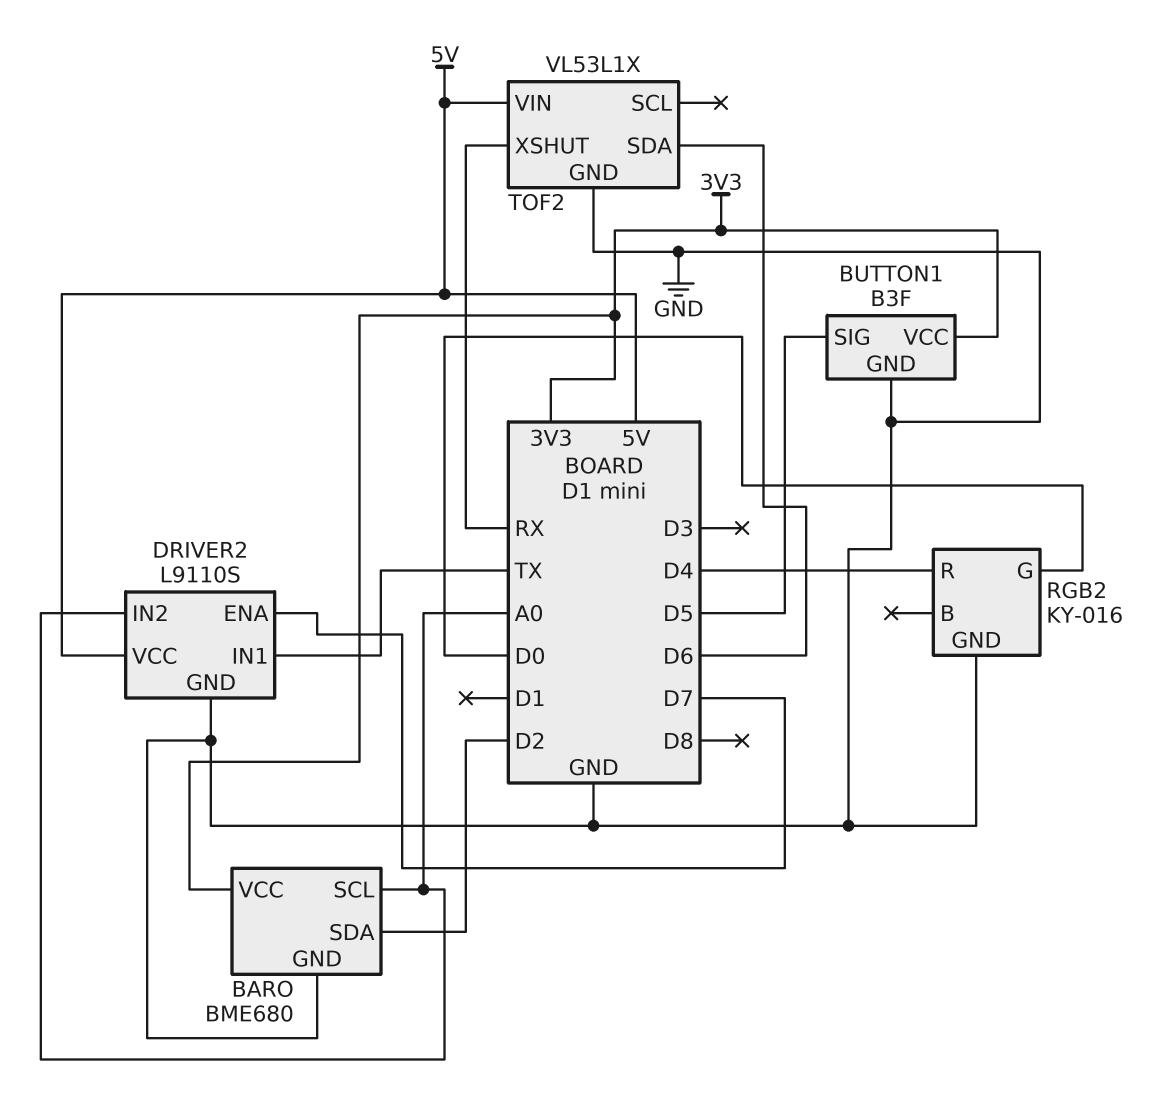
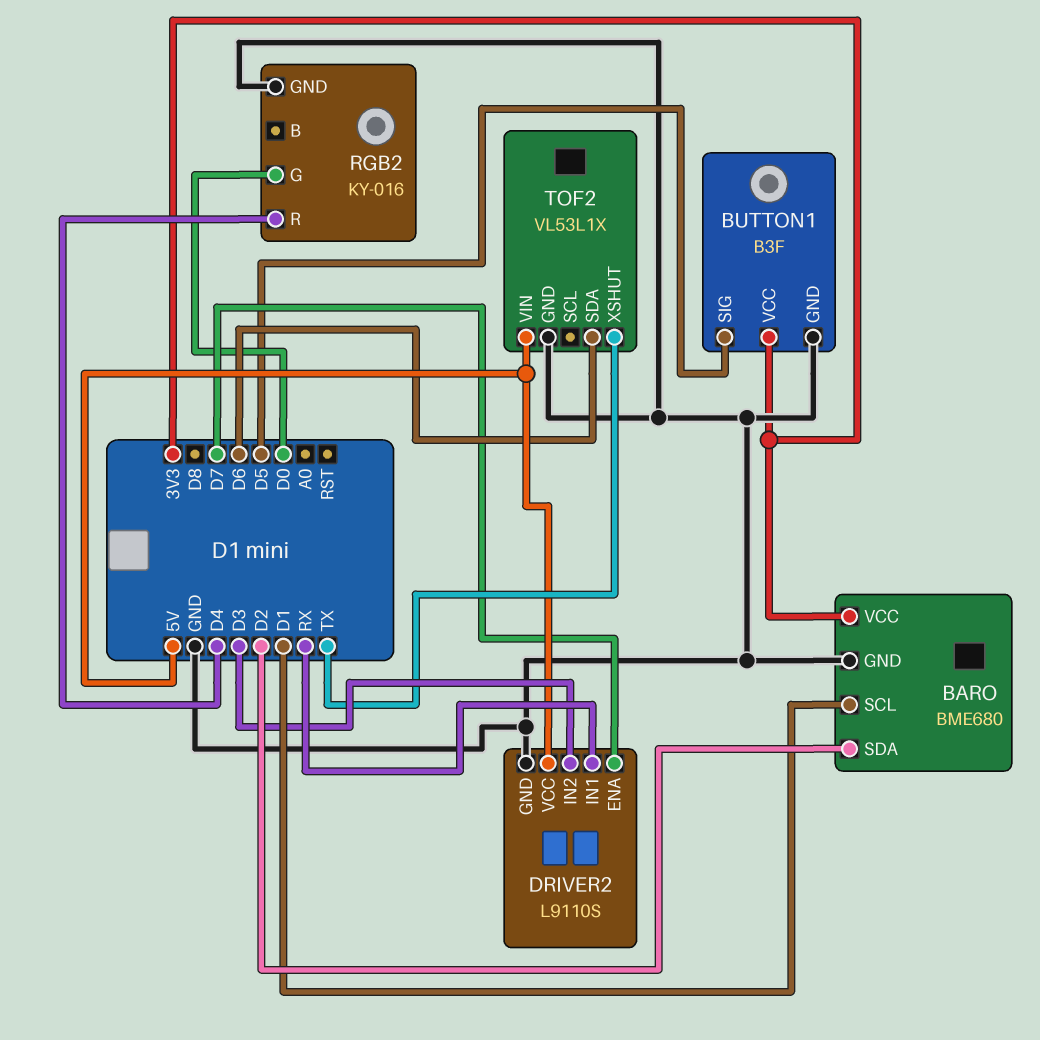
BARO pin SCL: A0 -> D1
DRIVER2 pin IN1: TX -> RX
DRIVER2 pin IN2: A0 -> D3
TOF2 pin XSHUT: RX -> TX

